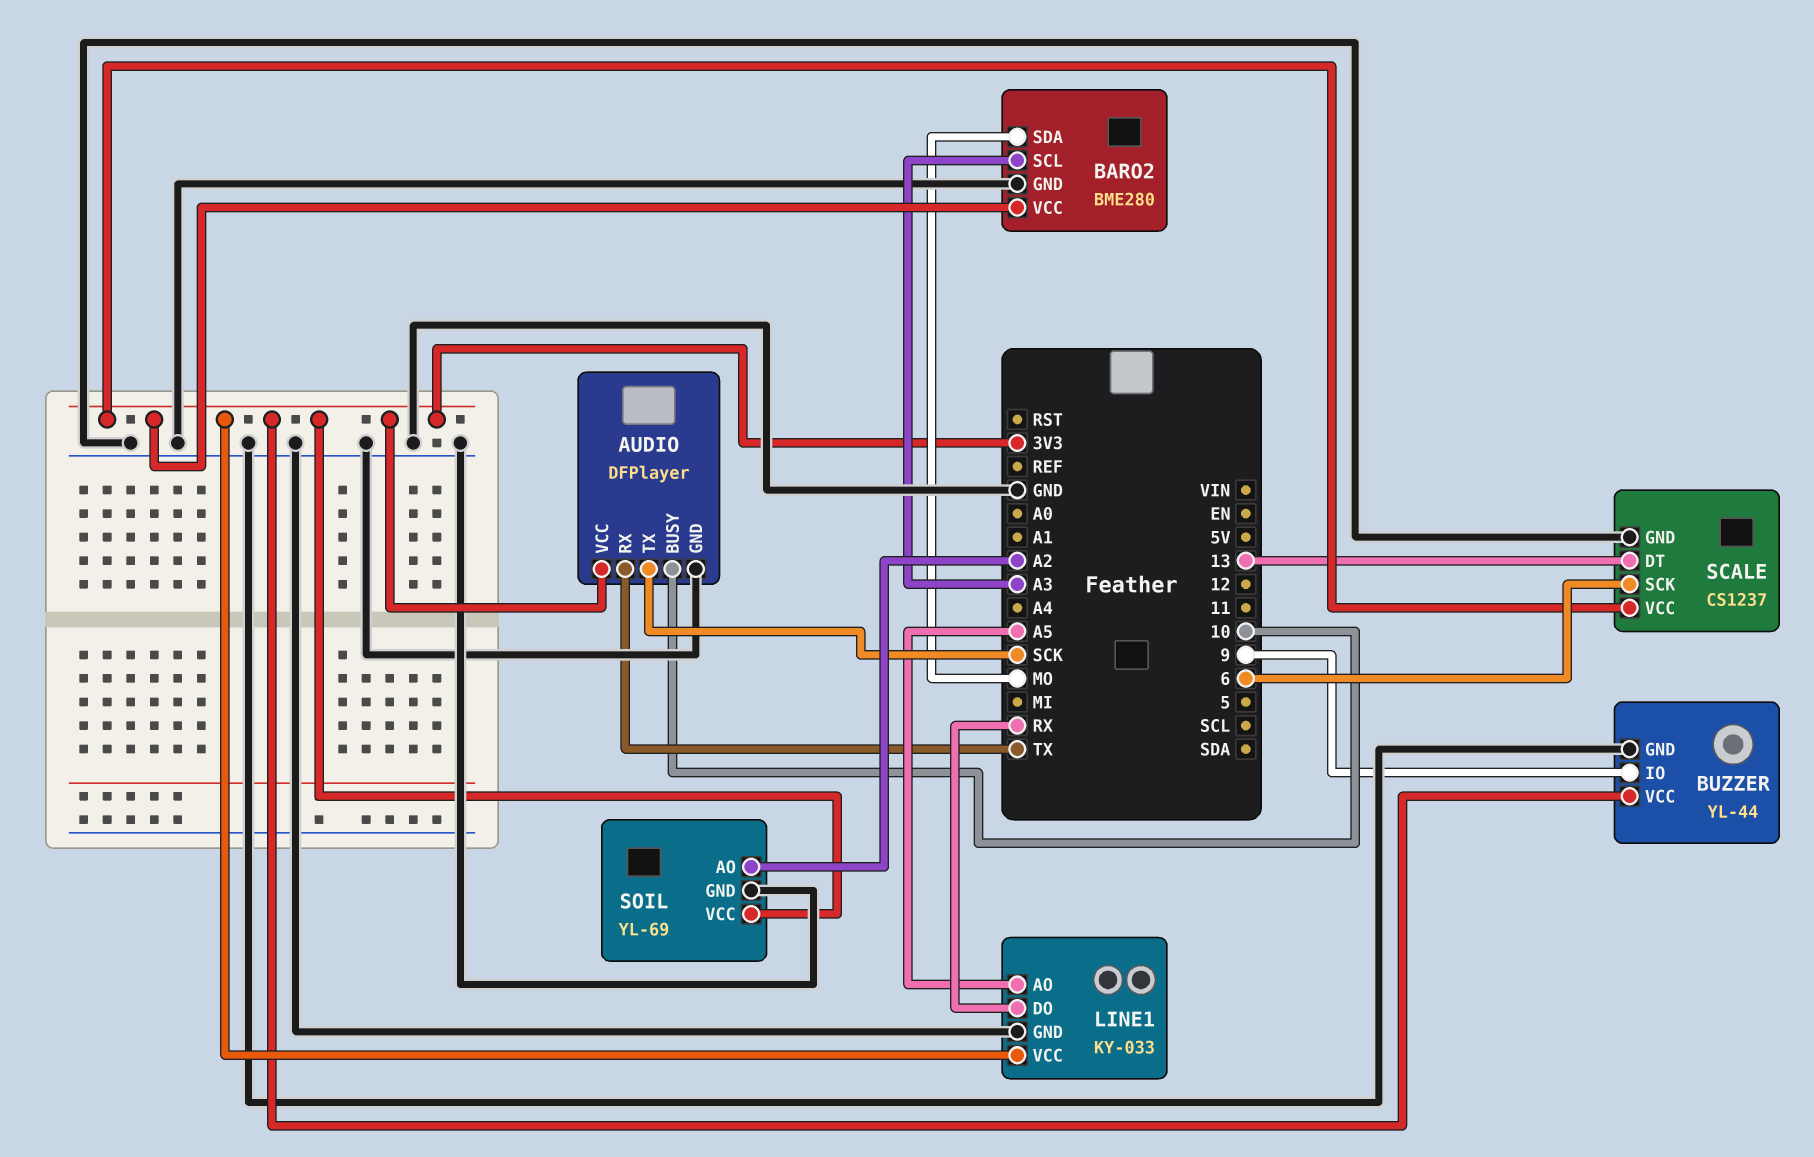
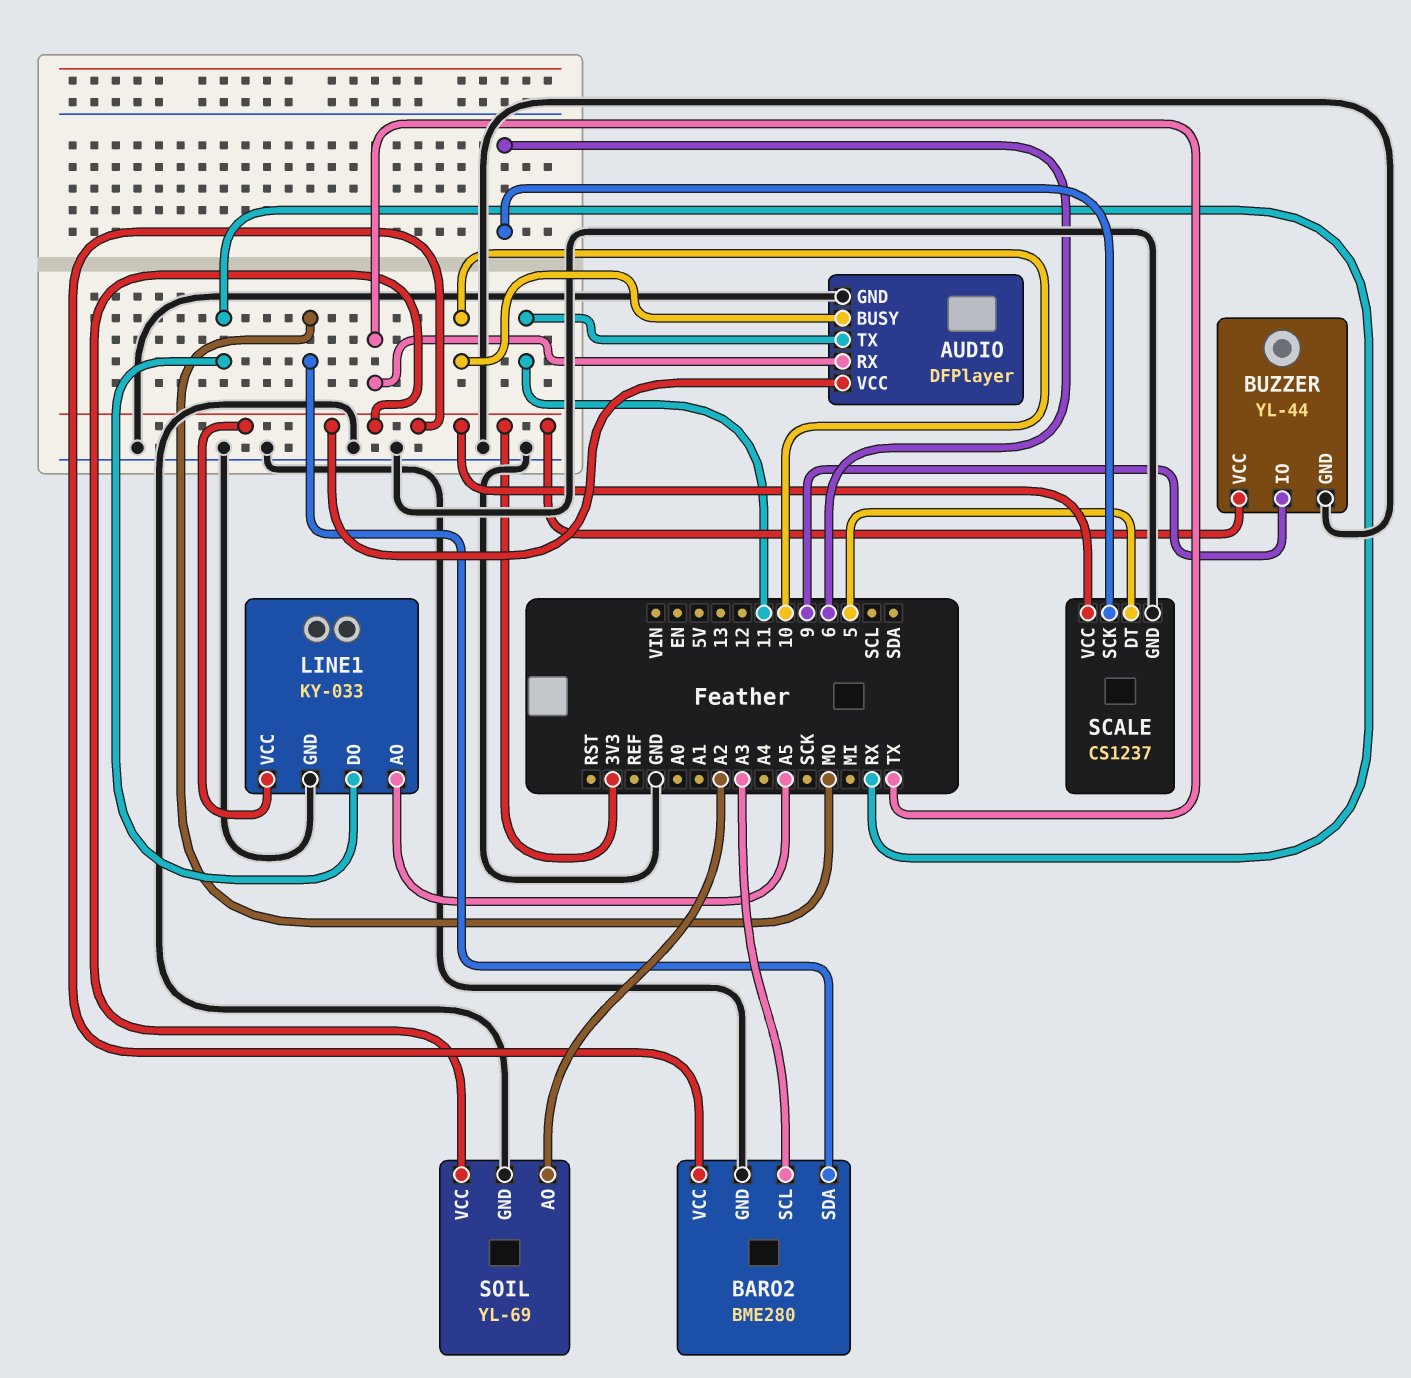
AUDIO pin TX: SCK -> 11
SCALE pin DT: 13 -> 5

